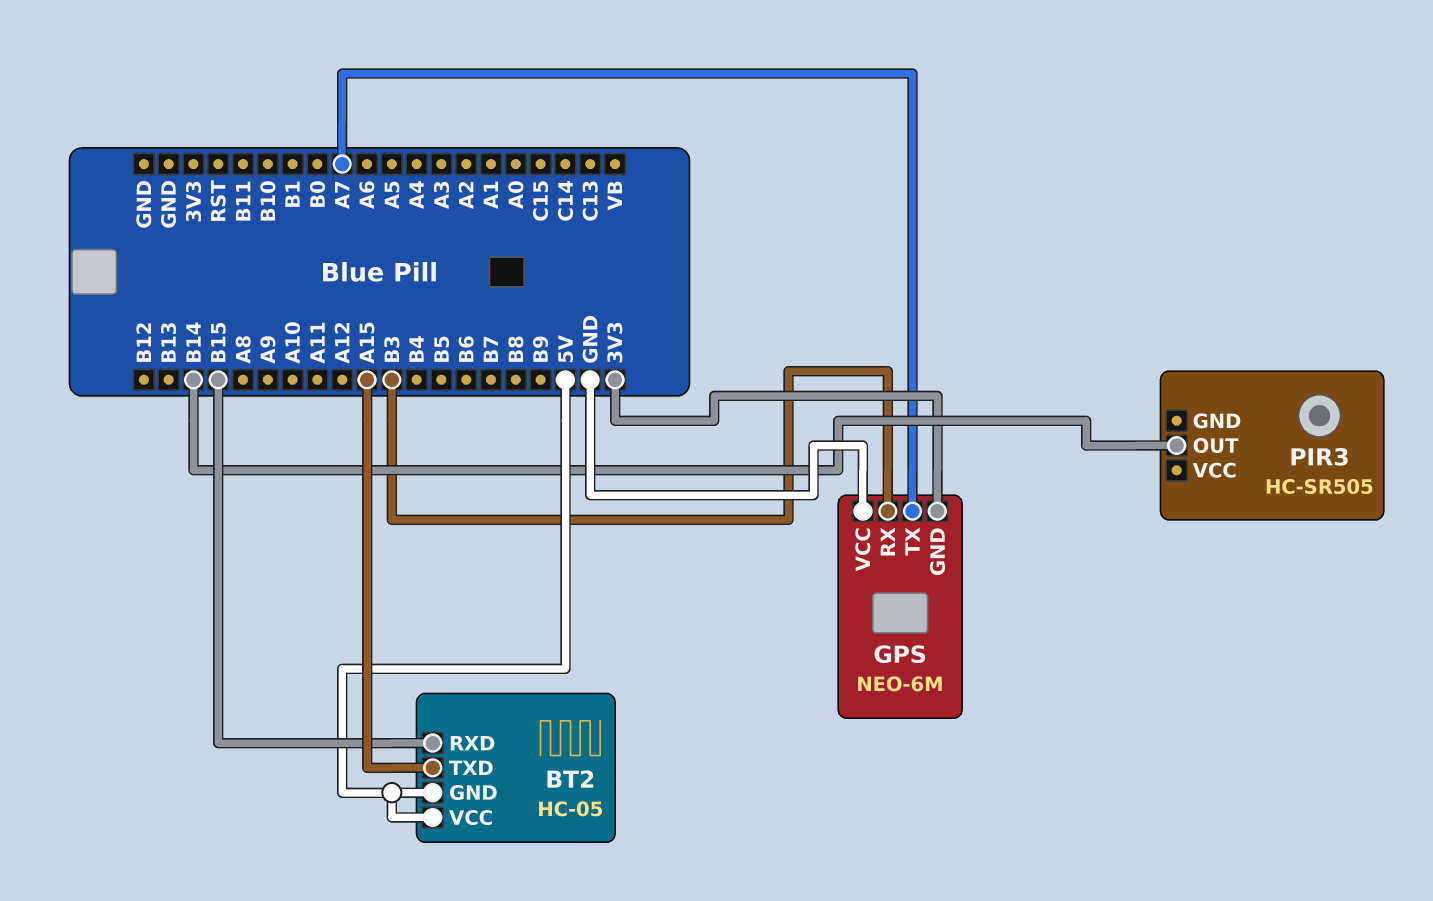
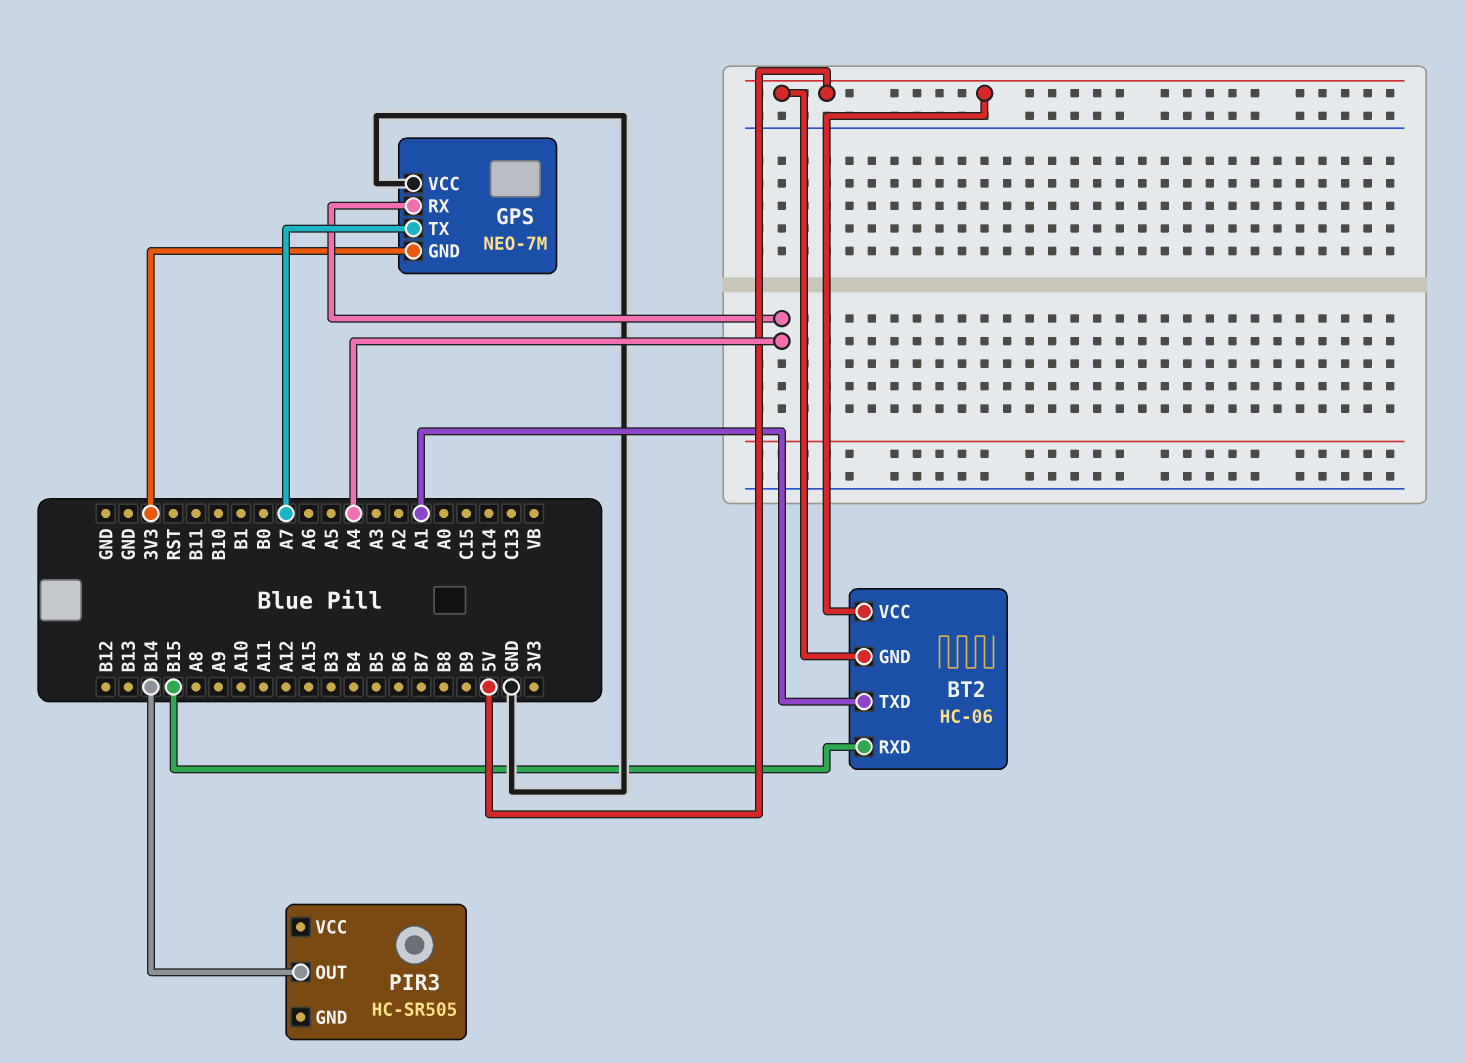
BT2: HC-05 -> HC-06
BT2 pin TXD: A15 -> A1
GPS: NEO-6M -> NEO-7M
GPS pin RX: B3 -> A4

